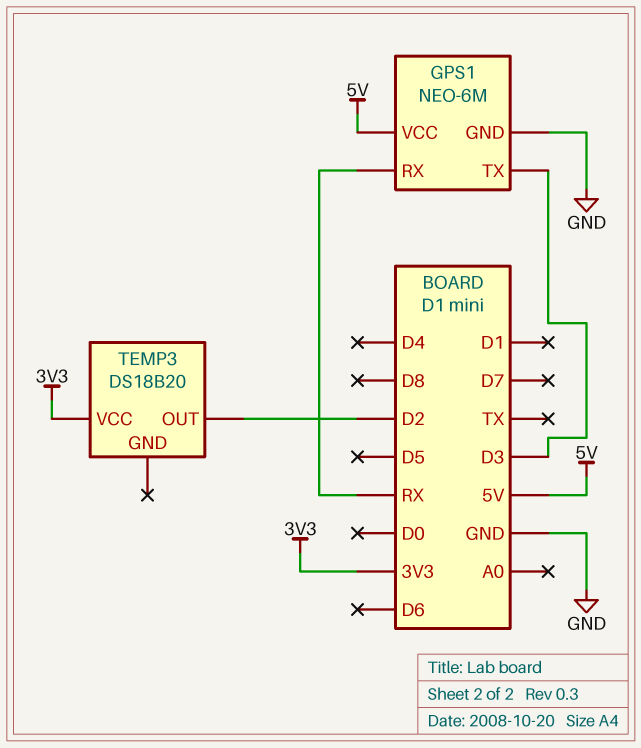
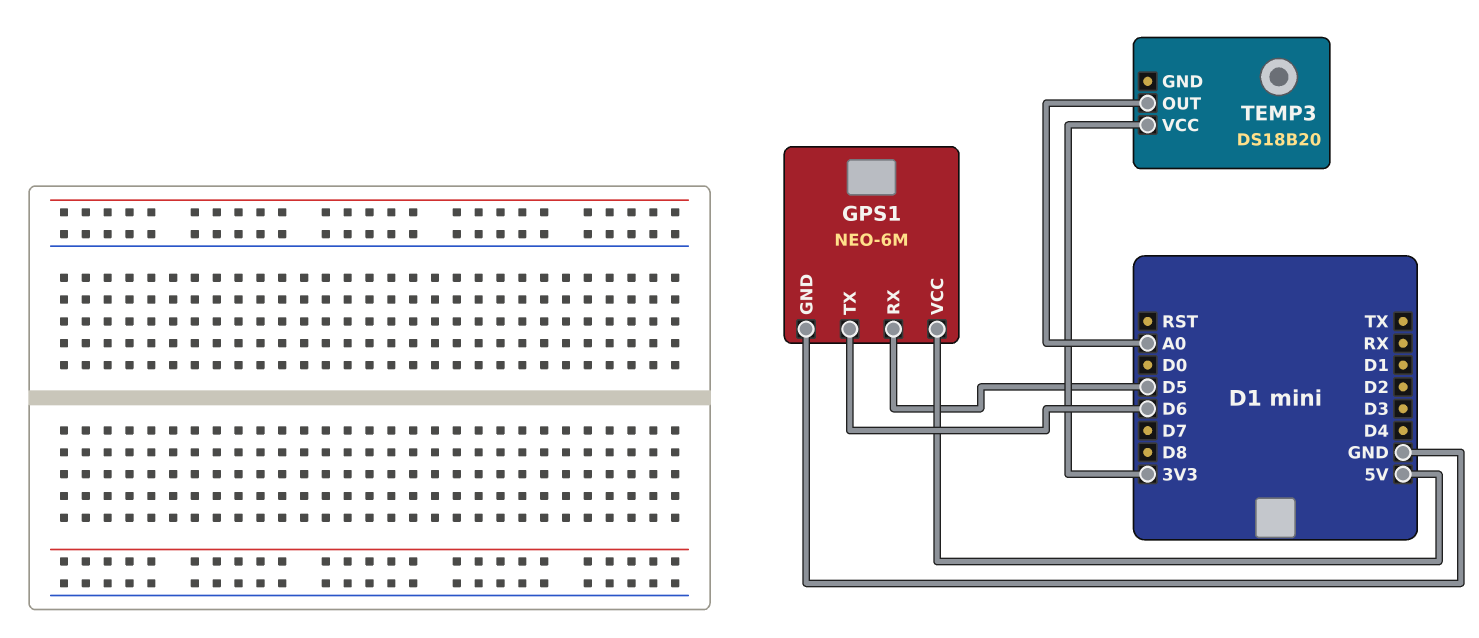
GPS1 pin RX: RX -> D5
GPS1 pin TX: D3 -> D6
TEMP3 pin OUT: D2 -> A0

